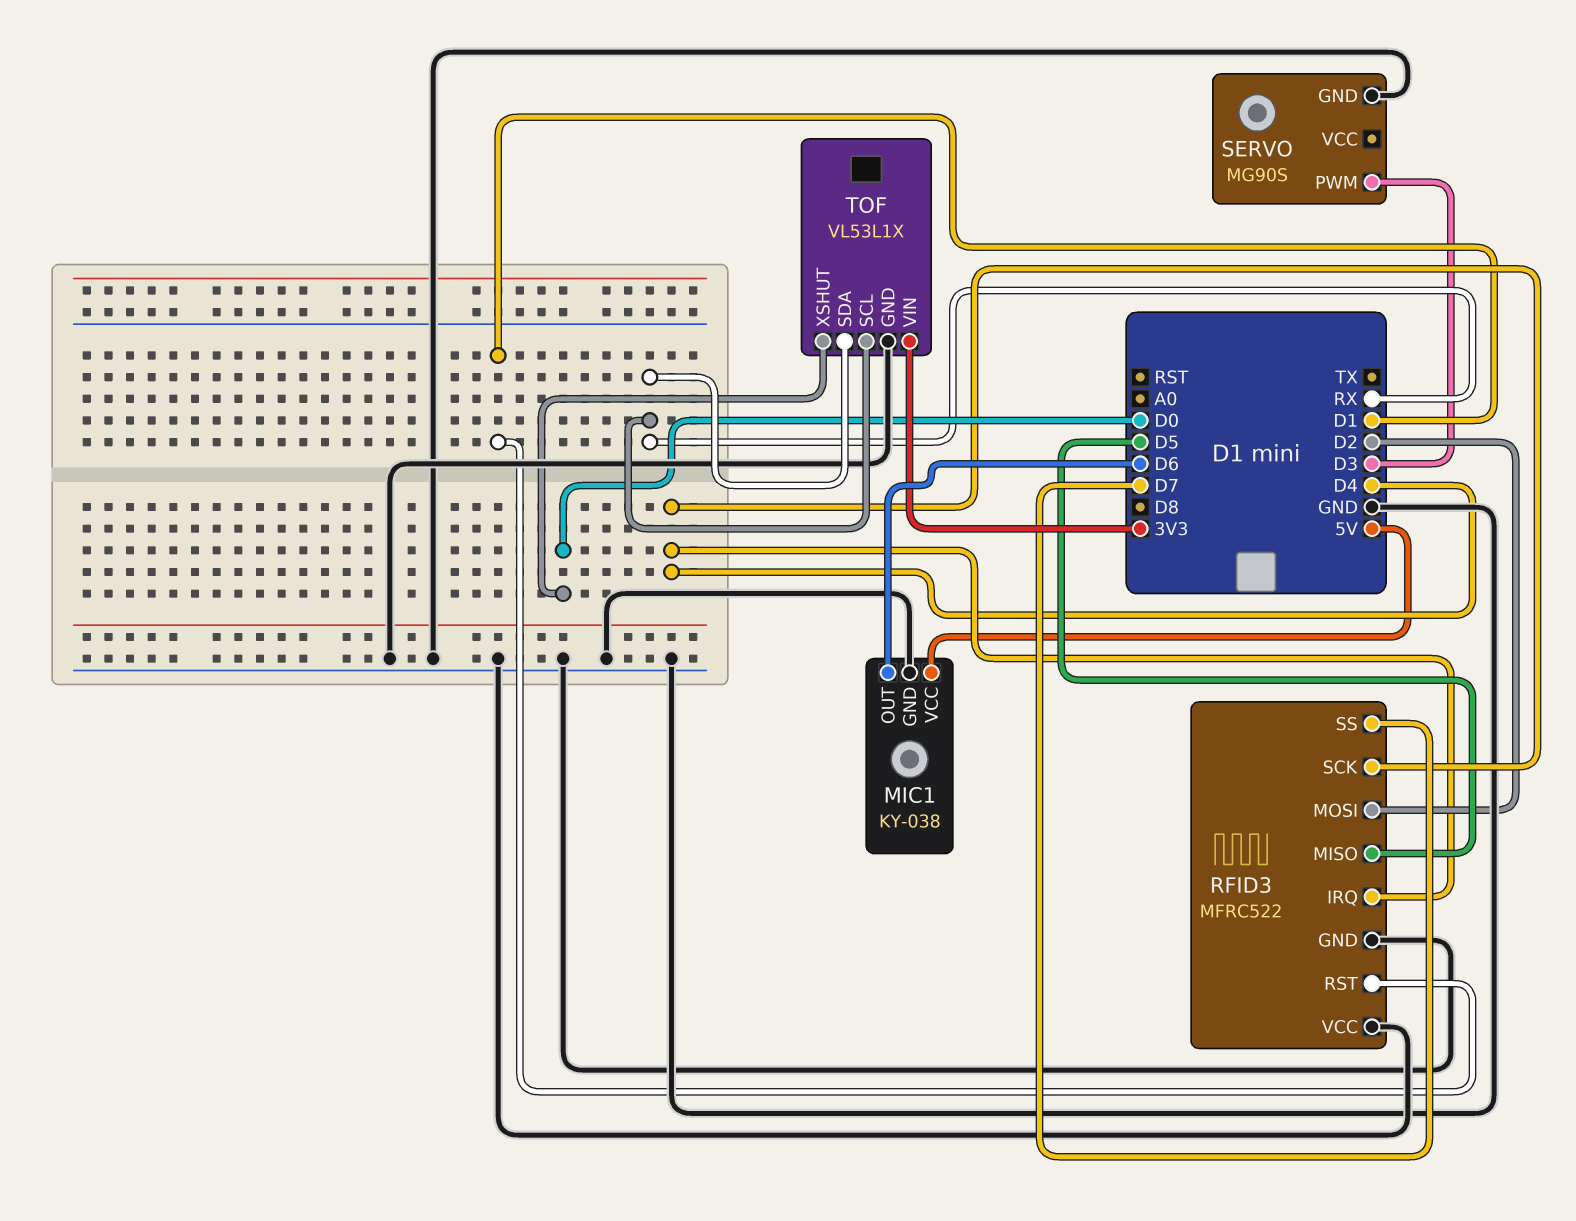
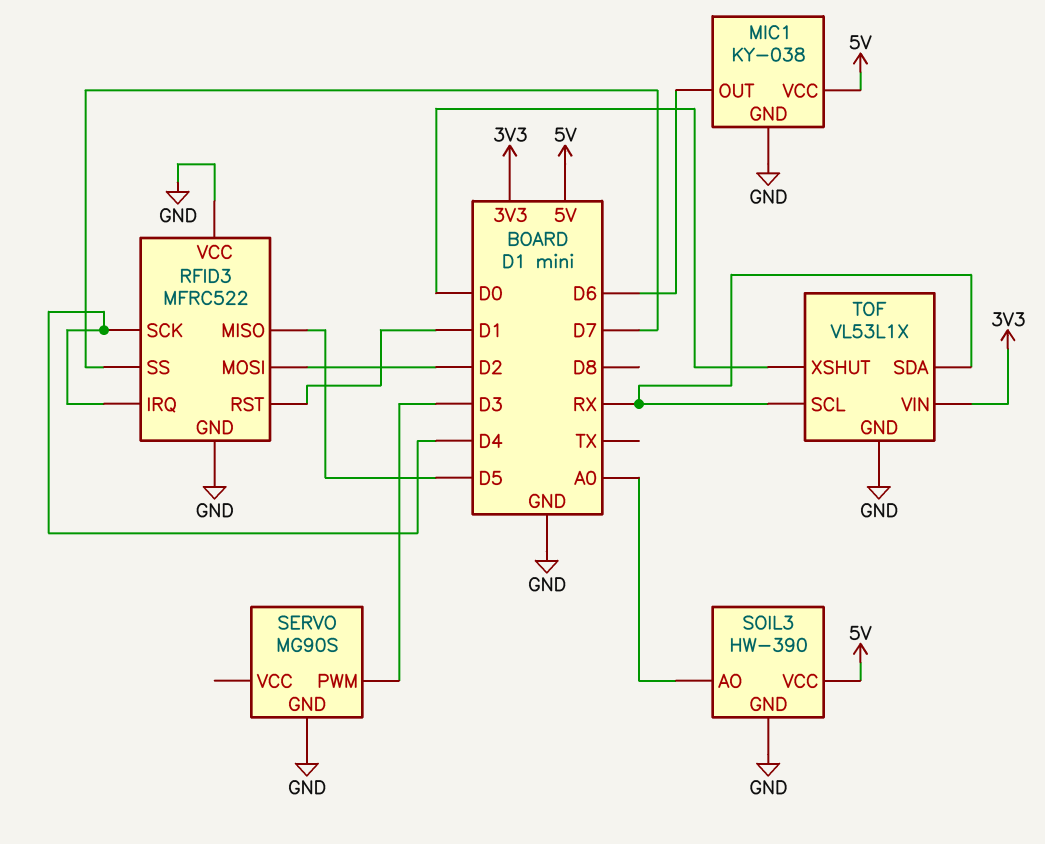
SOIL3: none -> HW-390
SOIL3 pin AO: none -> A0
SOIL3 pin GND: none -> GND
SOIL3 pin VCC: none -> 5V

